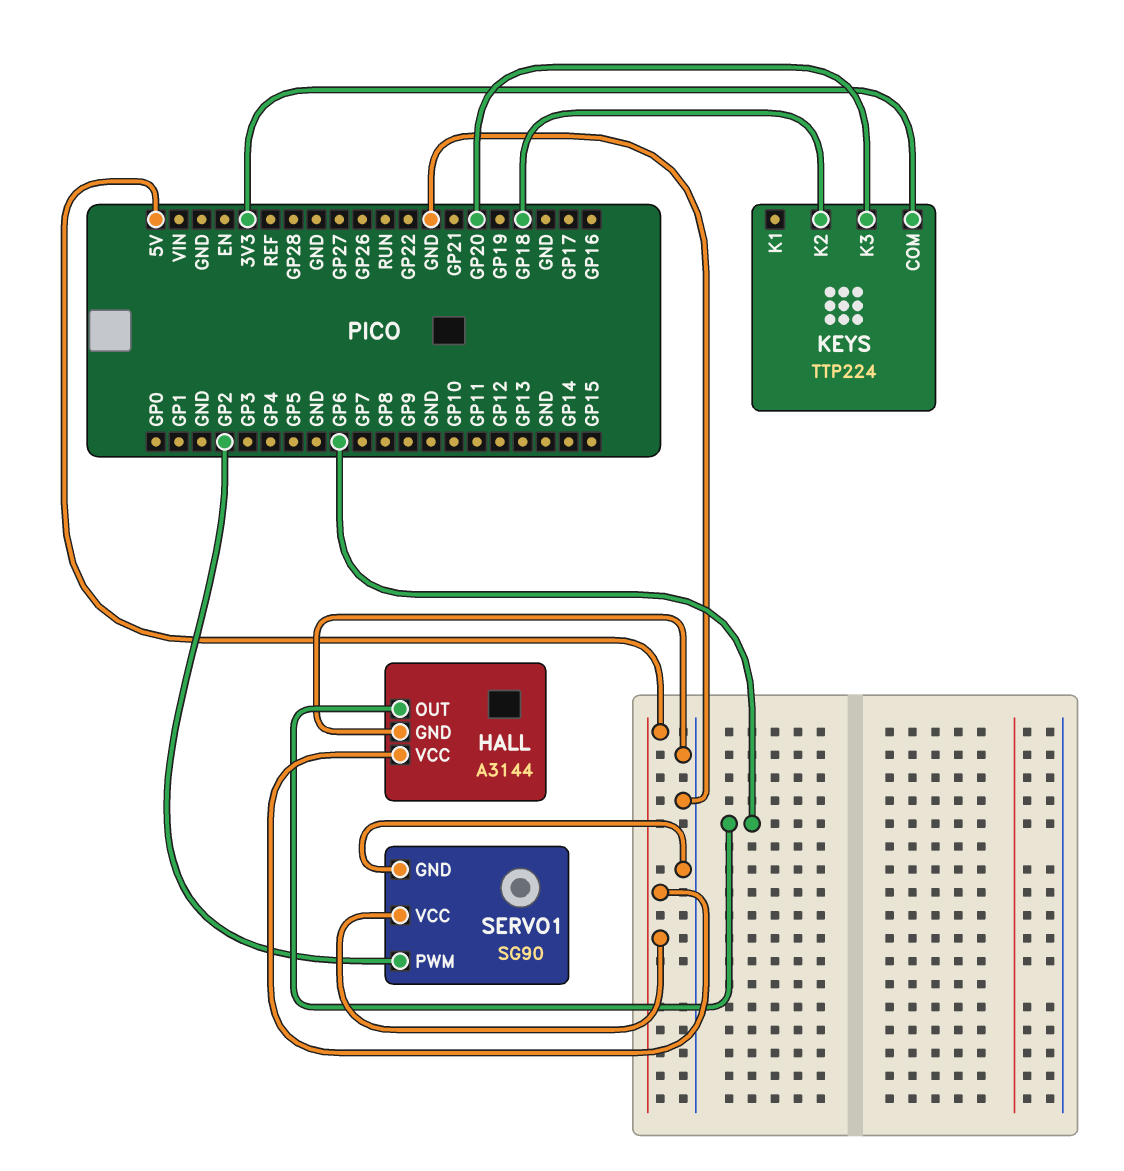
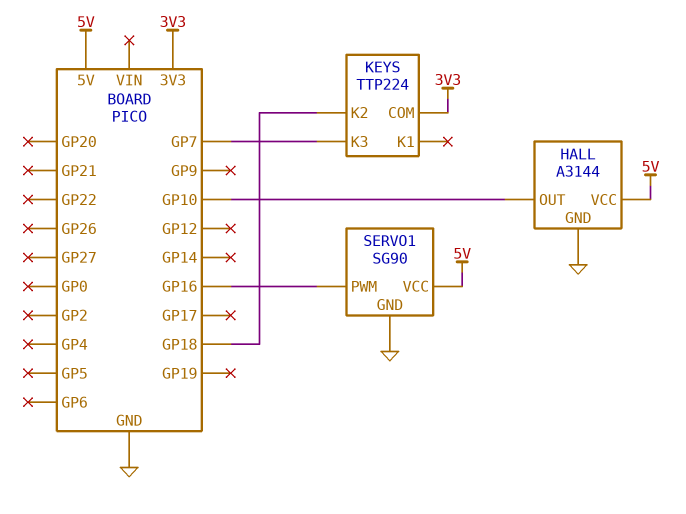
HALL pin OUT: GP6 -> GP10
KEYS pin K3: GP20 -> GP7
SERVO1 pin PWM: GP2 -> GP16

